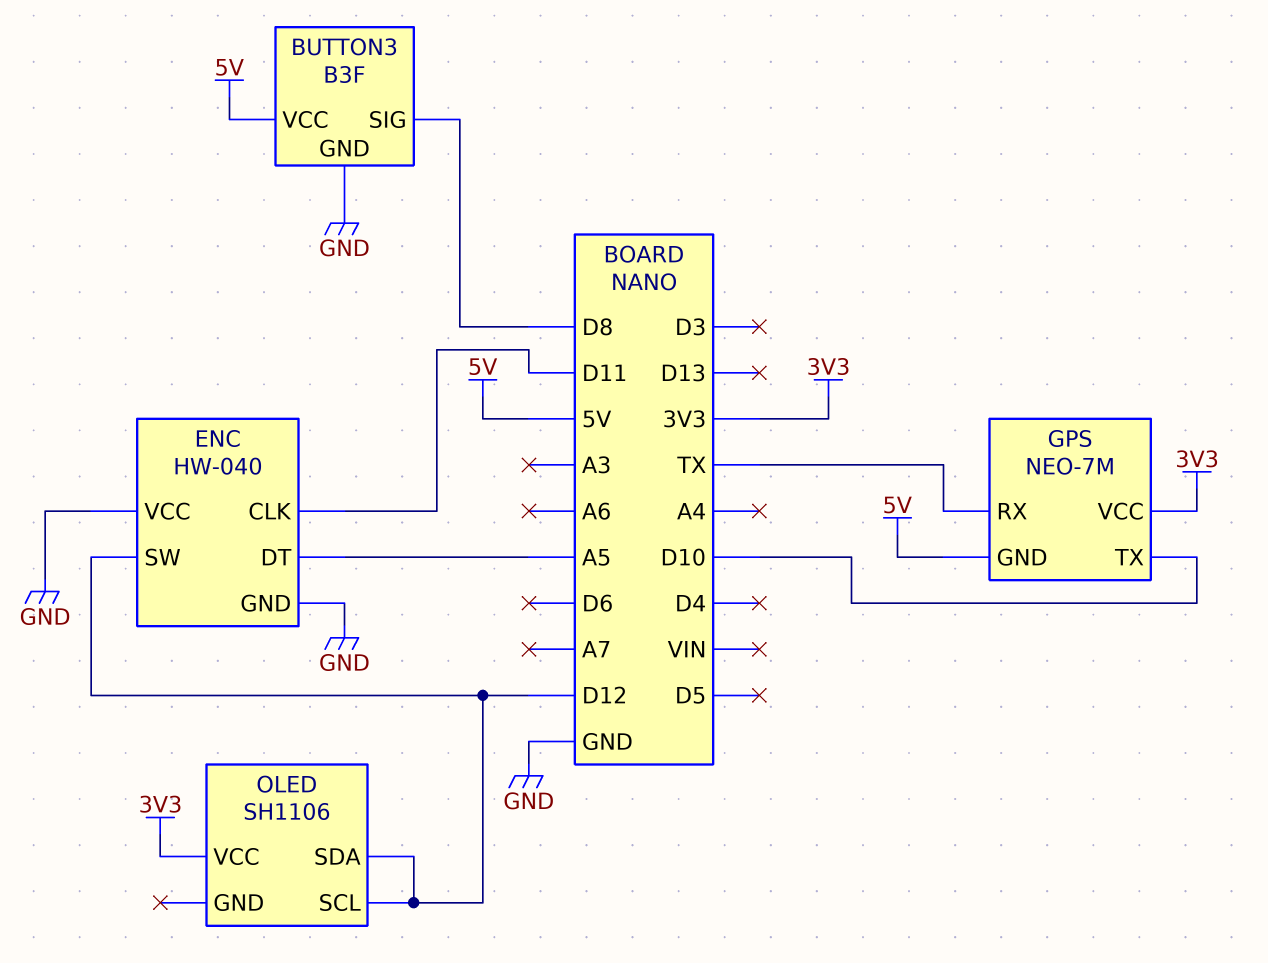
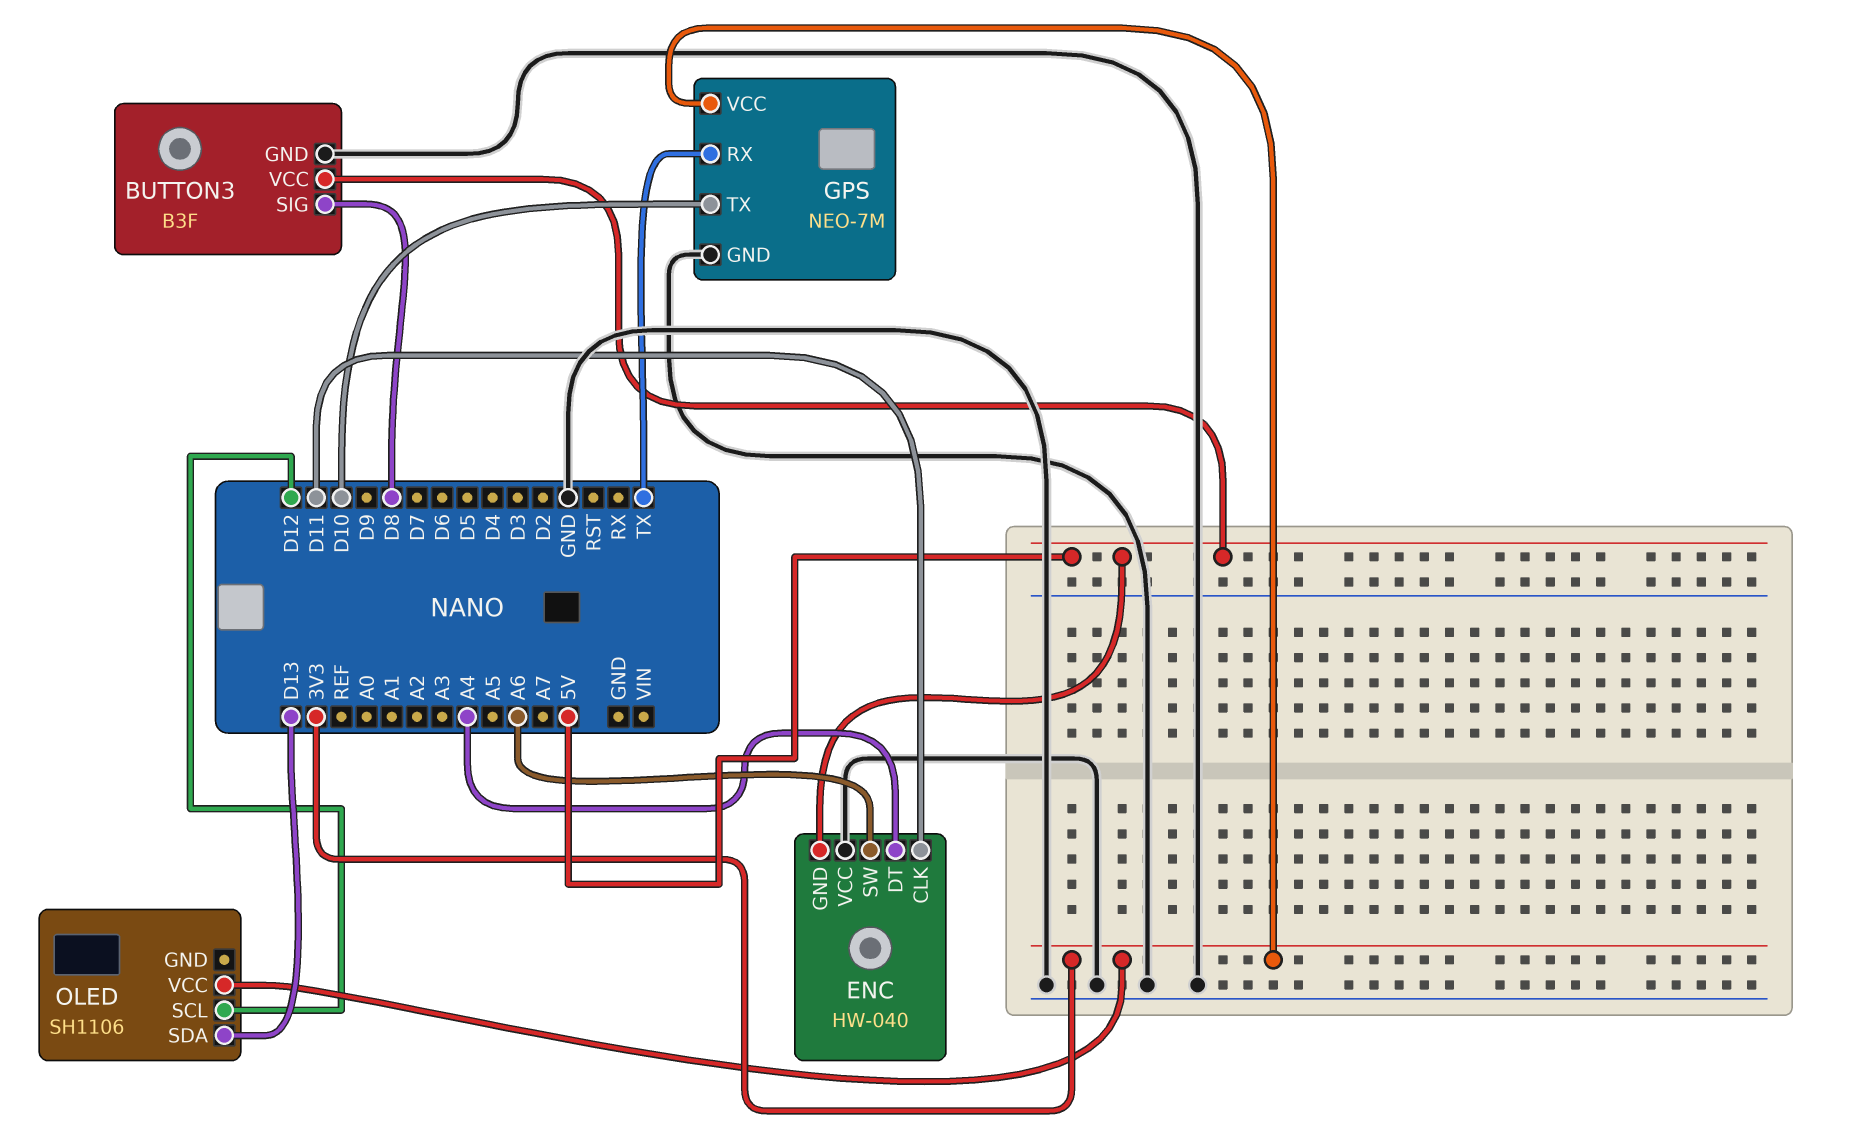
ENC pin DT: A5 -> A4
ENC pin GND: GND -> 5V
ENC pin SW: D12 -> A6
GPS pin GND: 5V -> GND
OLED pin SDA: D12 -> D13

